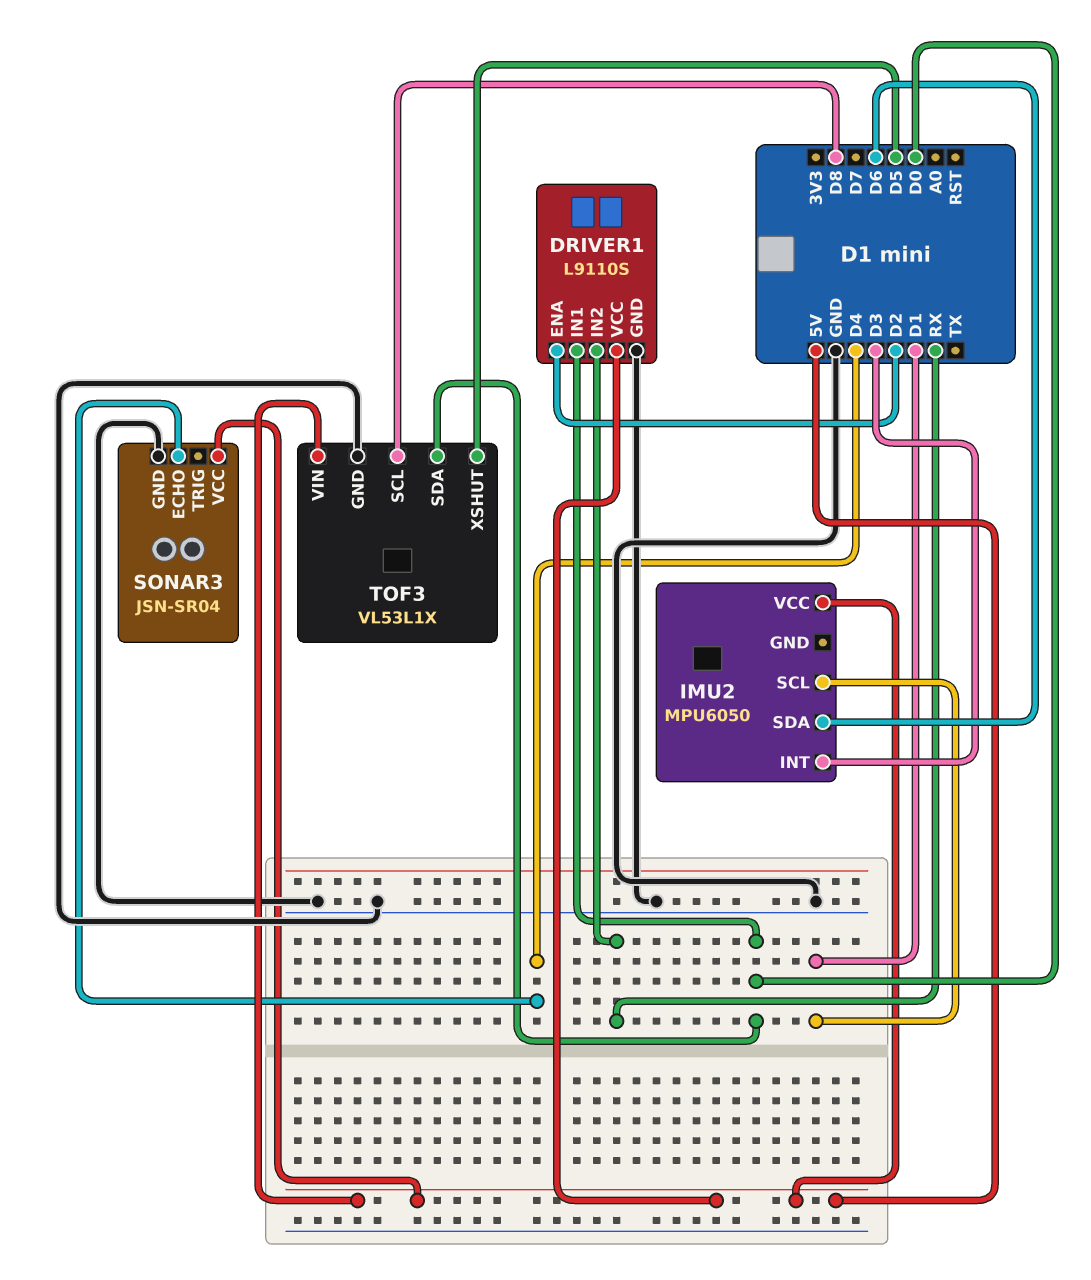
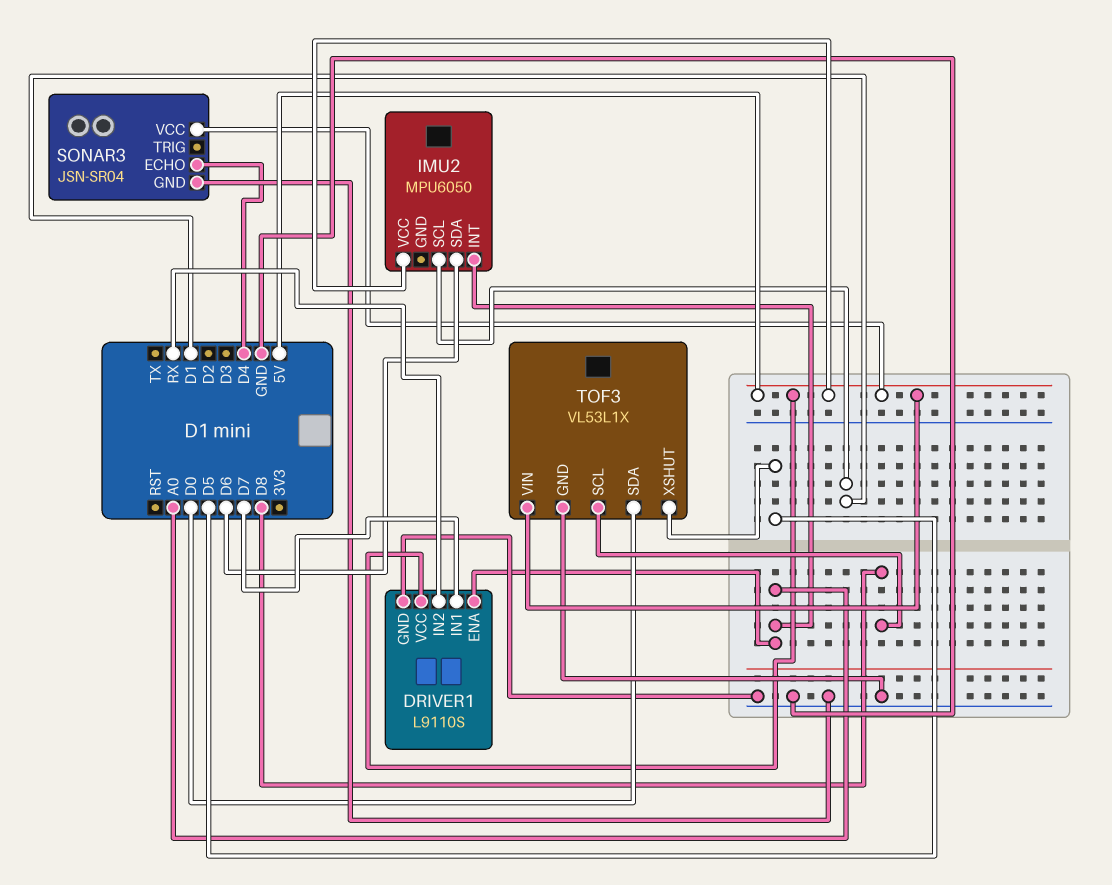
DRIVER1 pin ENA: D2 -> A0
DRIVER1 pin IN1: D0 -> D7
IMU2 pin INT: D3 -> A0

